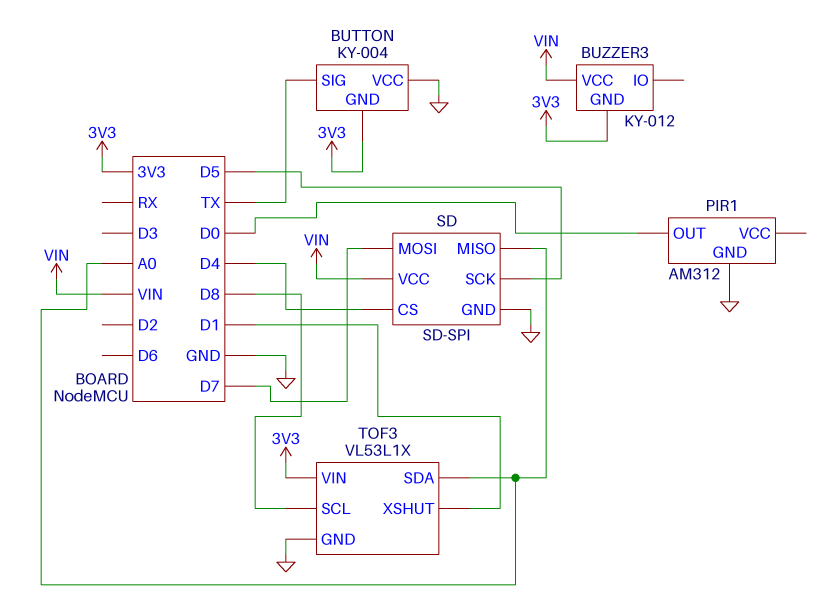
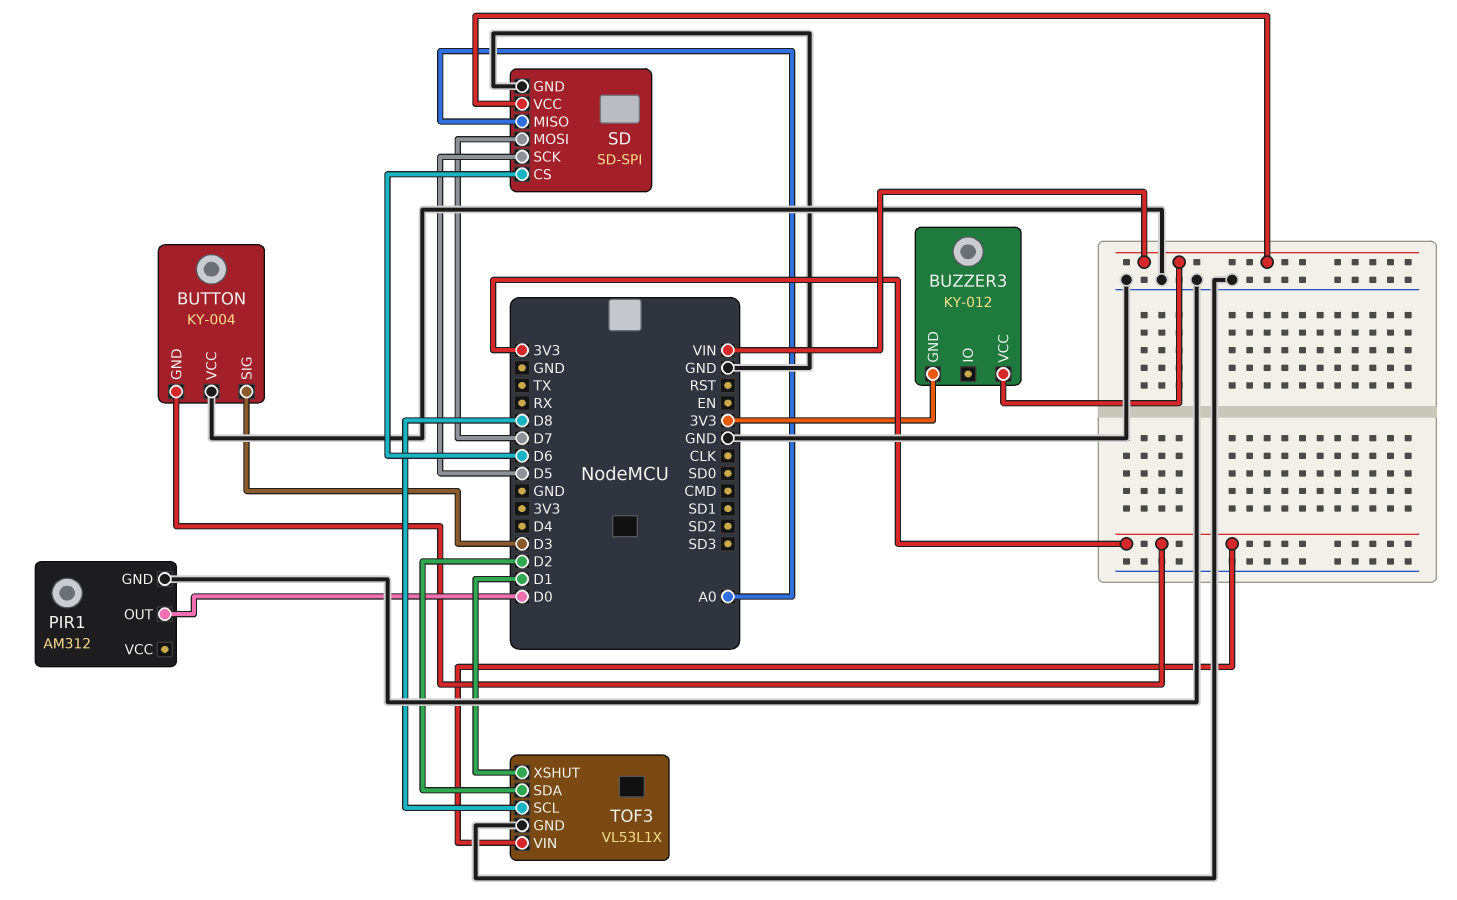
BUTTON pin SIG: TX -> D3
SD pin CS: D4 -> D6
TOF3 pin SDA: A0 -> D2

